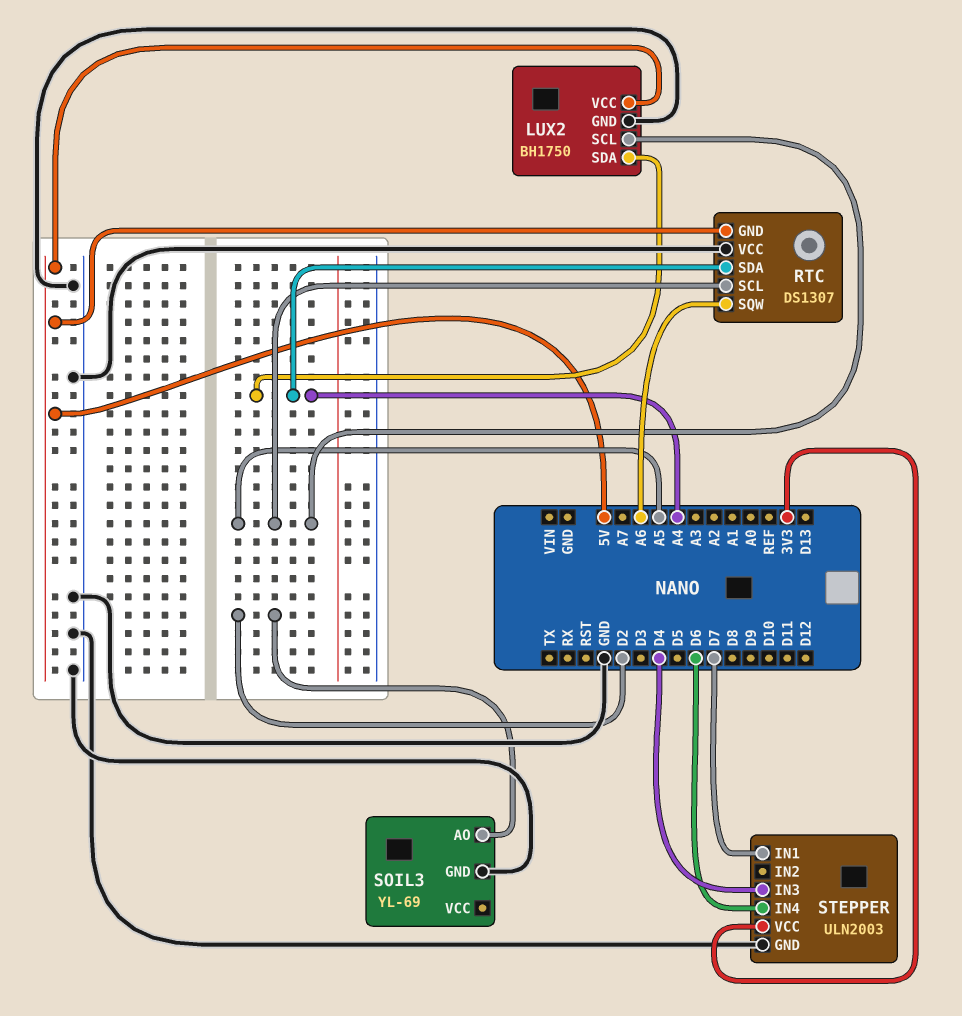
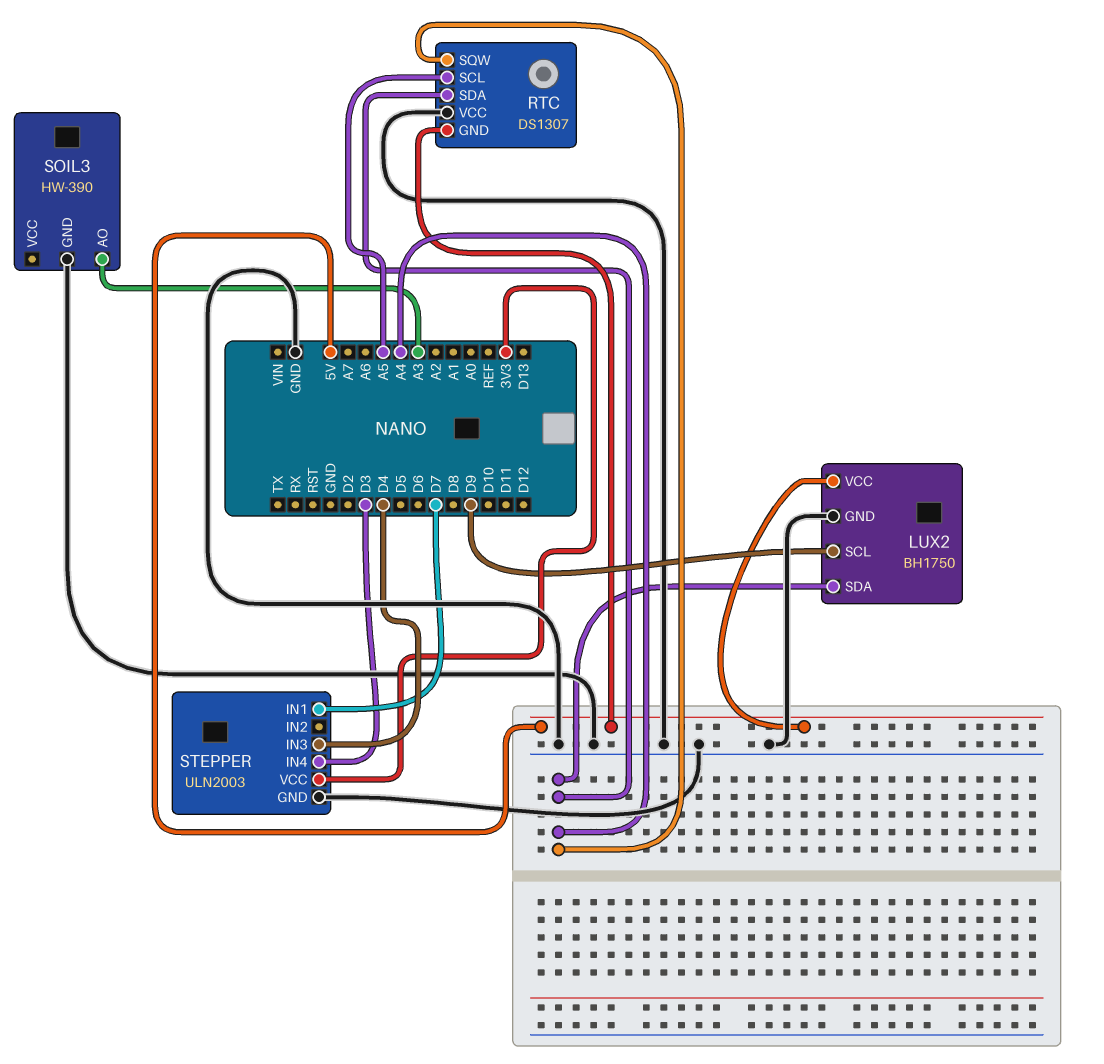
LUX2 pin SCL: A5 -> D9
RTC pin SQW: A6 -> A4
SOIL3: YL-69 -> HW-390
SOIL3 pin AO: D2 -> A3
STEPPER pin IN4: D6 -> D3

